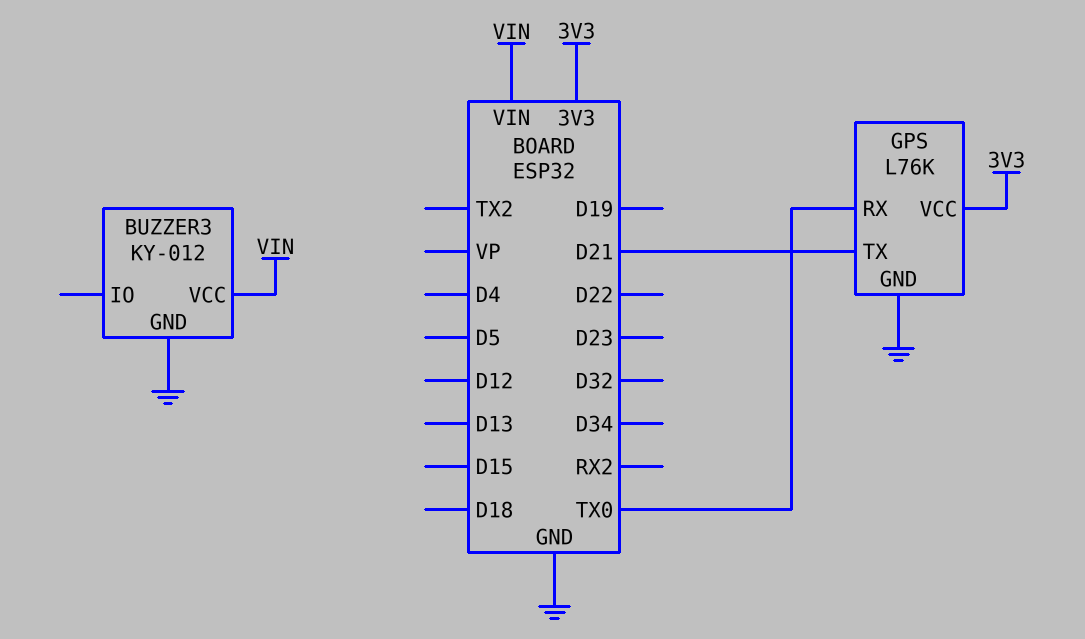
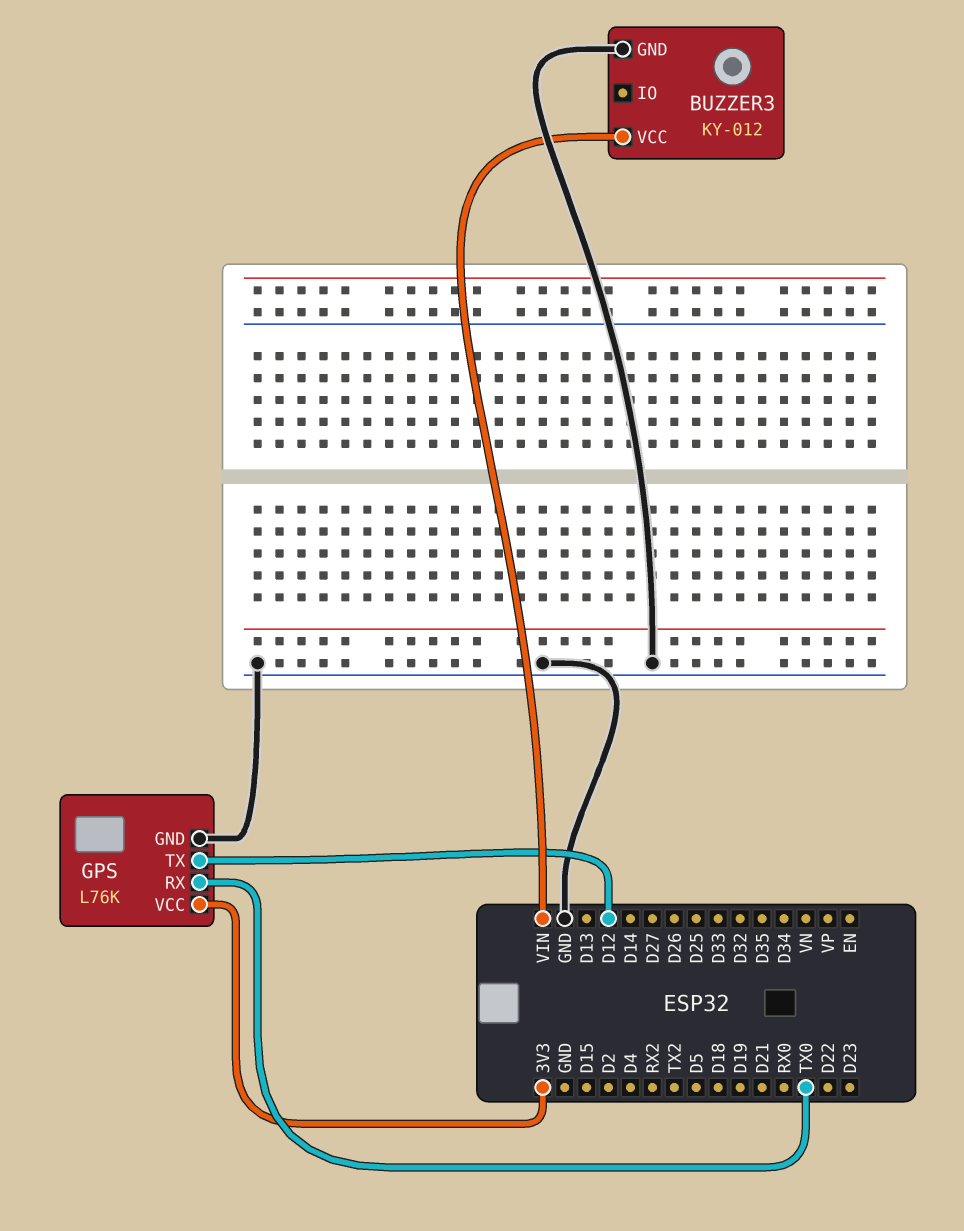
GPS pin TX: D21 -> D12

